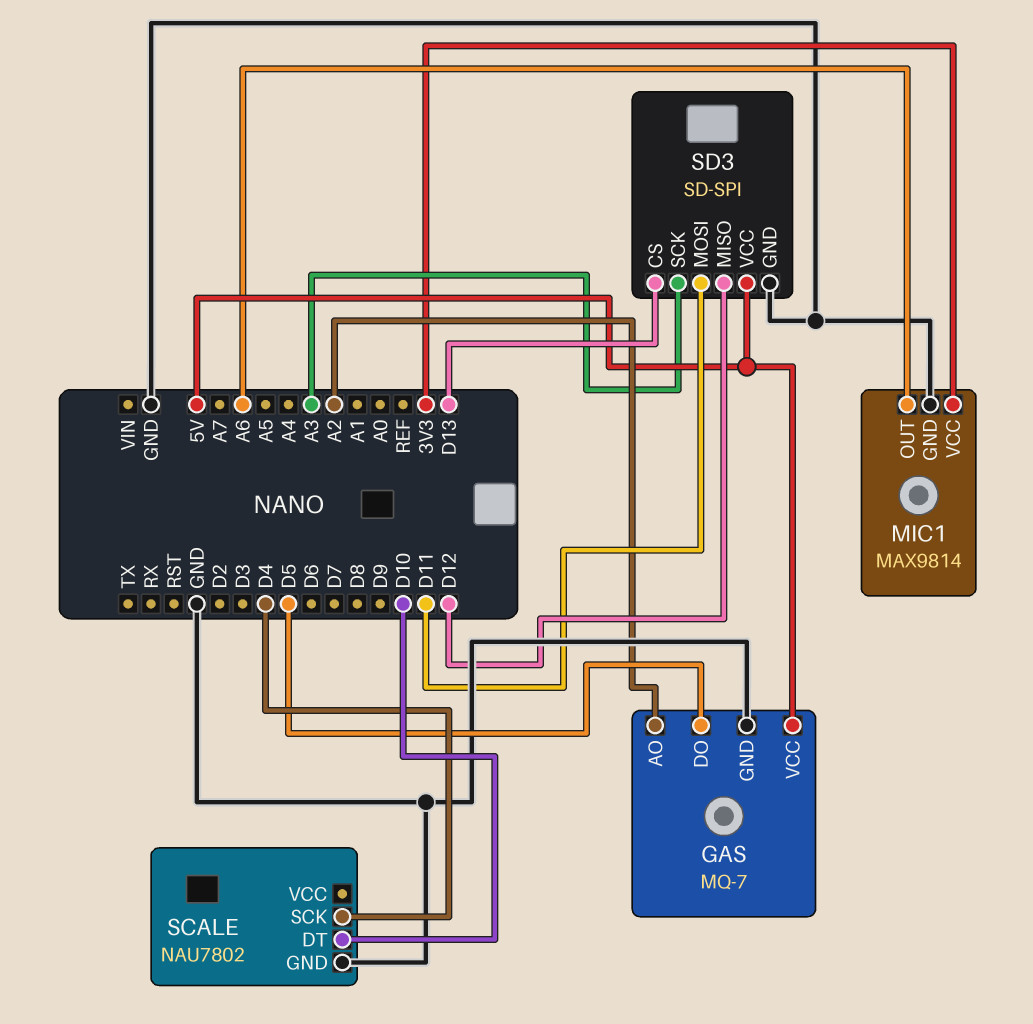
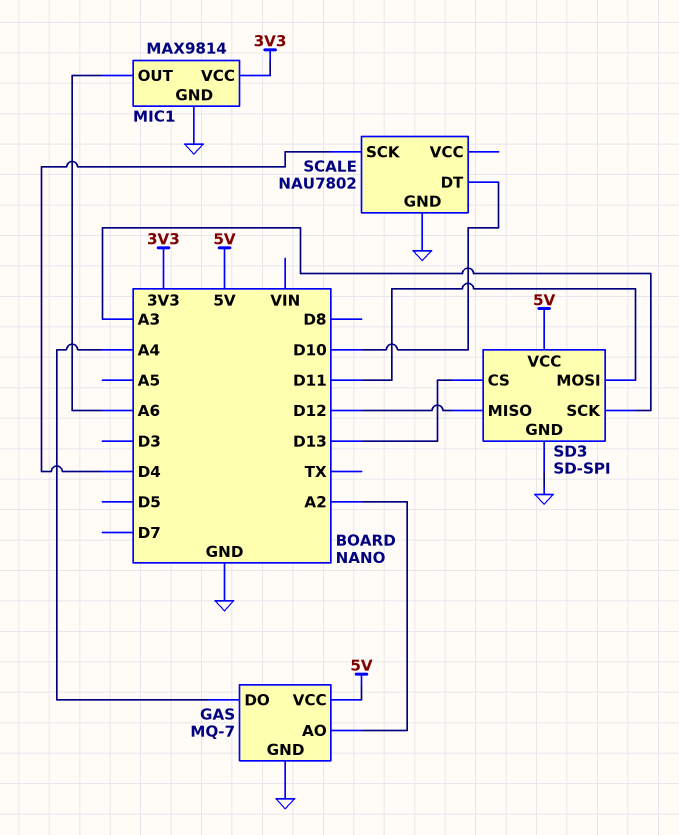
GAS pin DO: D5 -> A4

